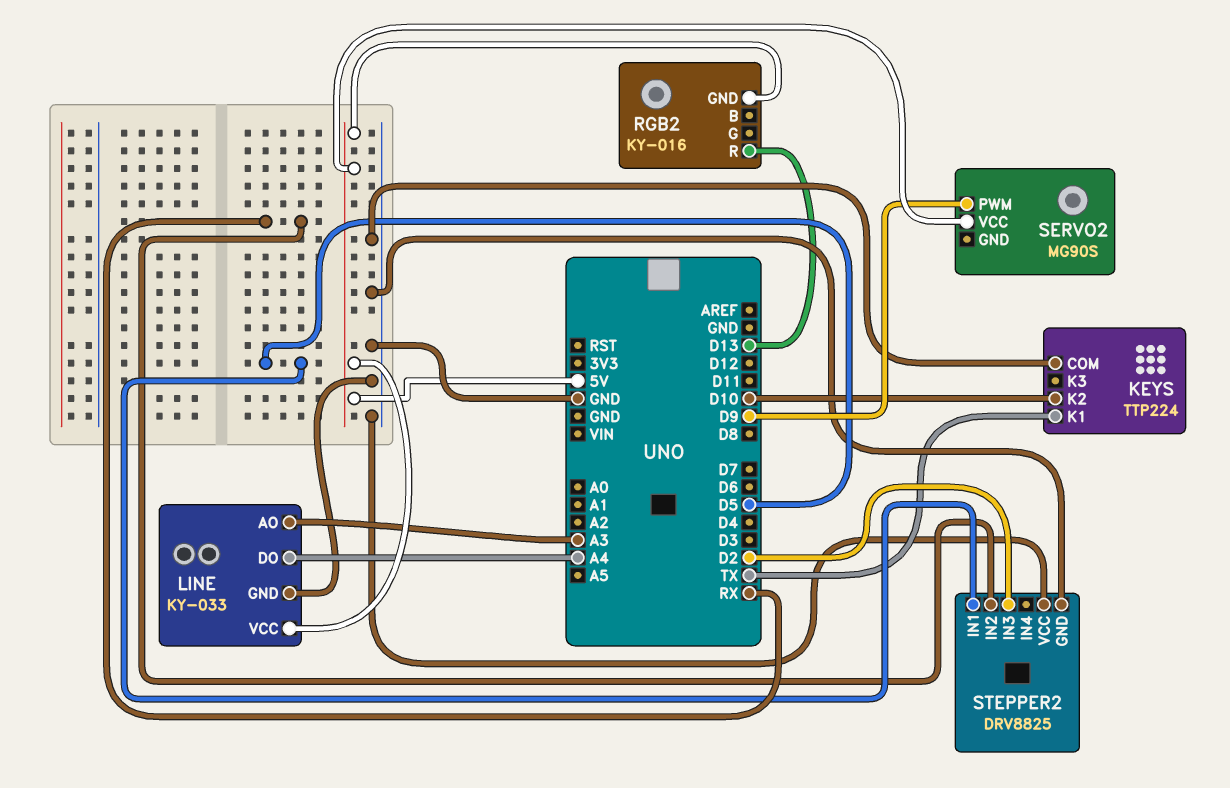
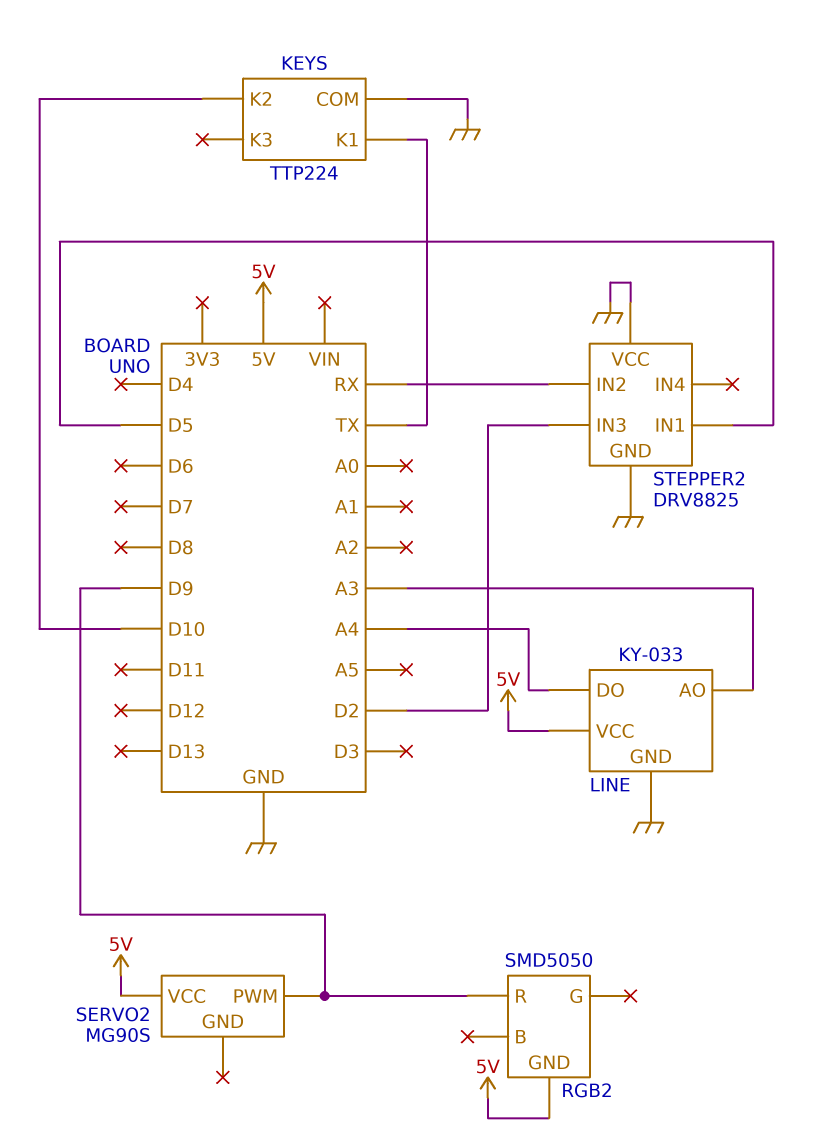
RGB2: KY-016 -> SMD5050
RGB2 pin R: D13 -> D9

